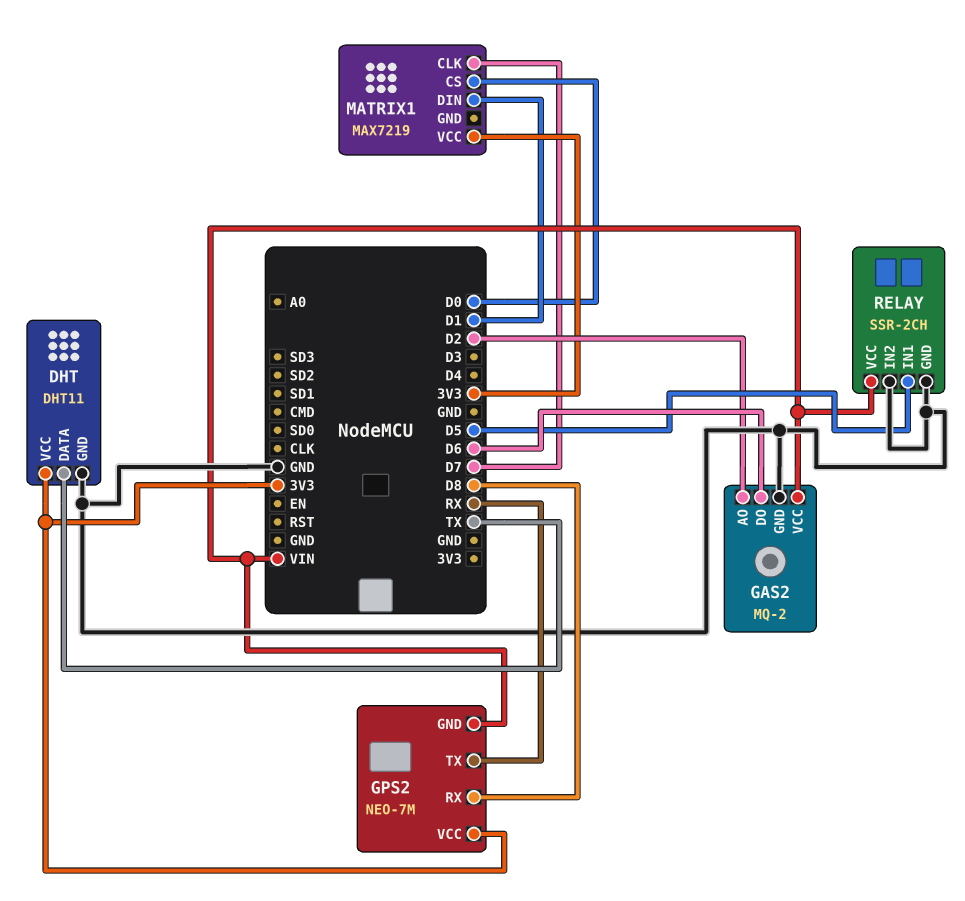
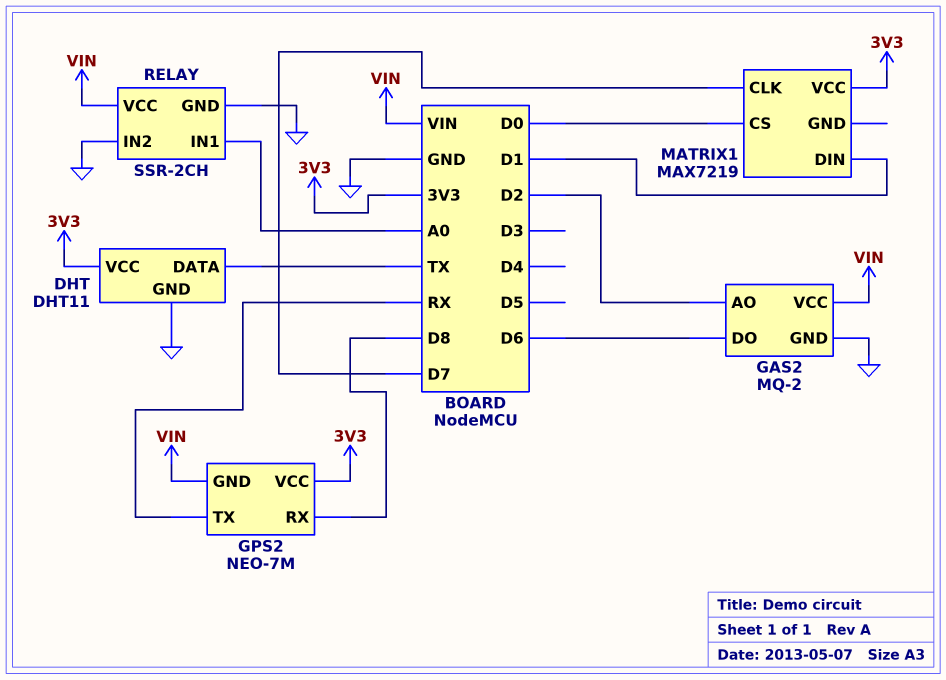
RELAY pin IN1: D5 -> A0

